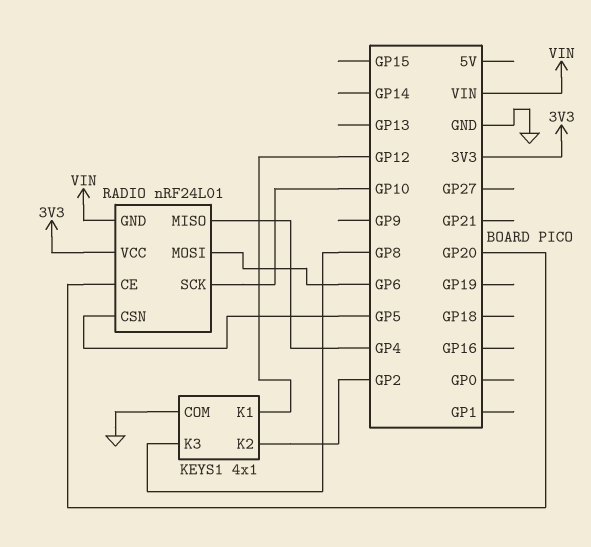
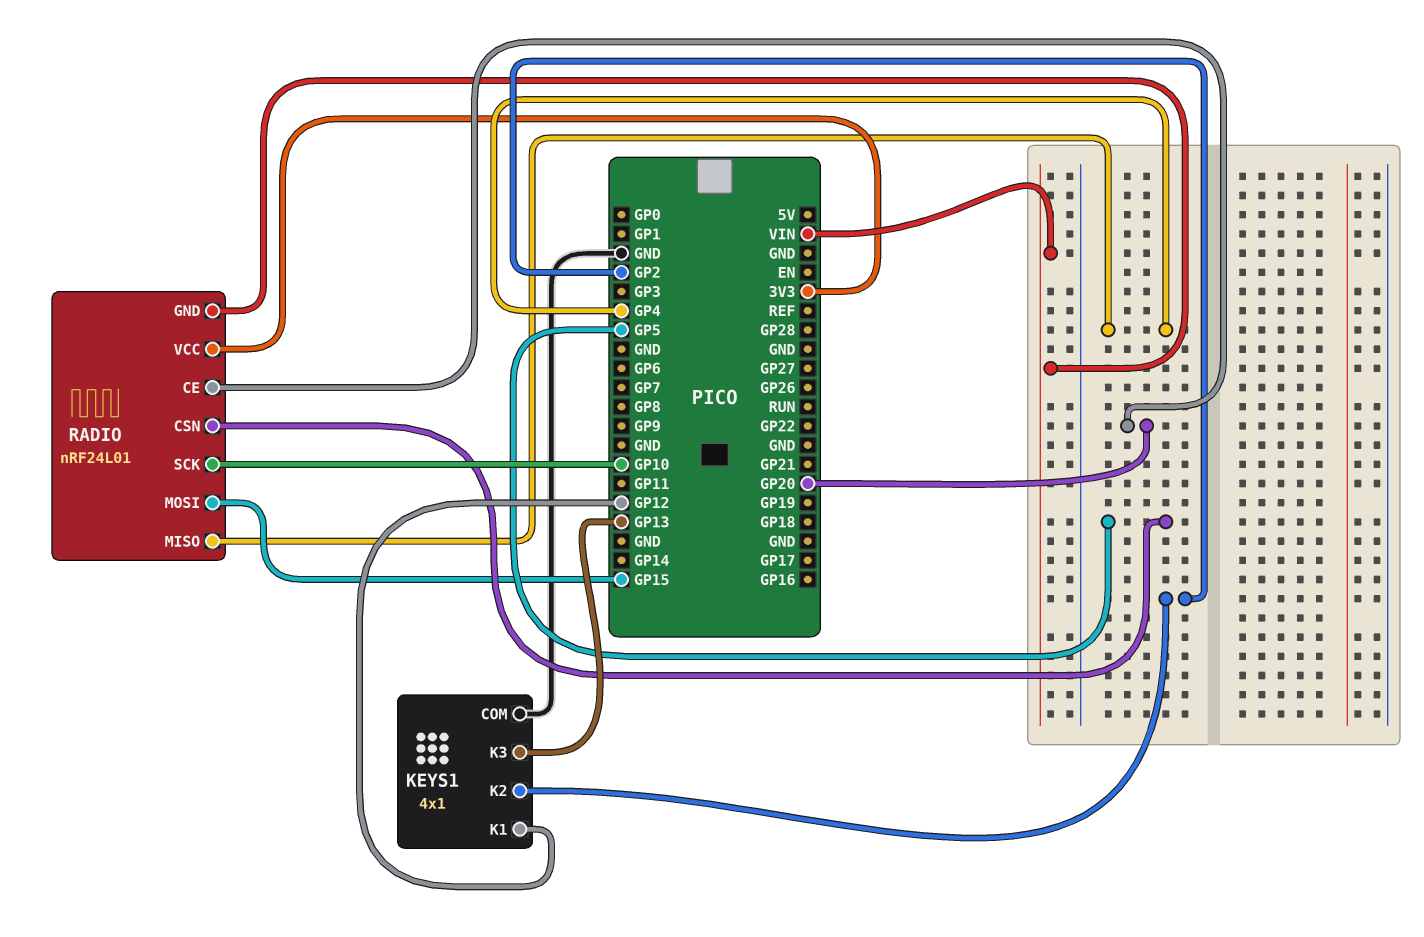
KEYS1 pin K3: GP8 -> GP13
RADIO pin MOSI: GP6 -> GP15

